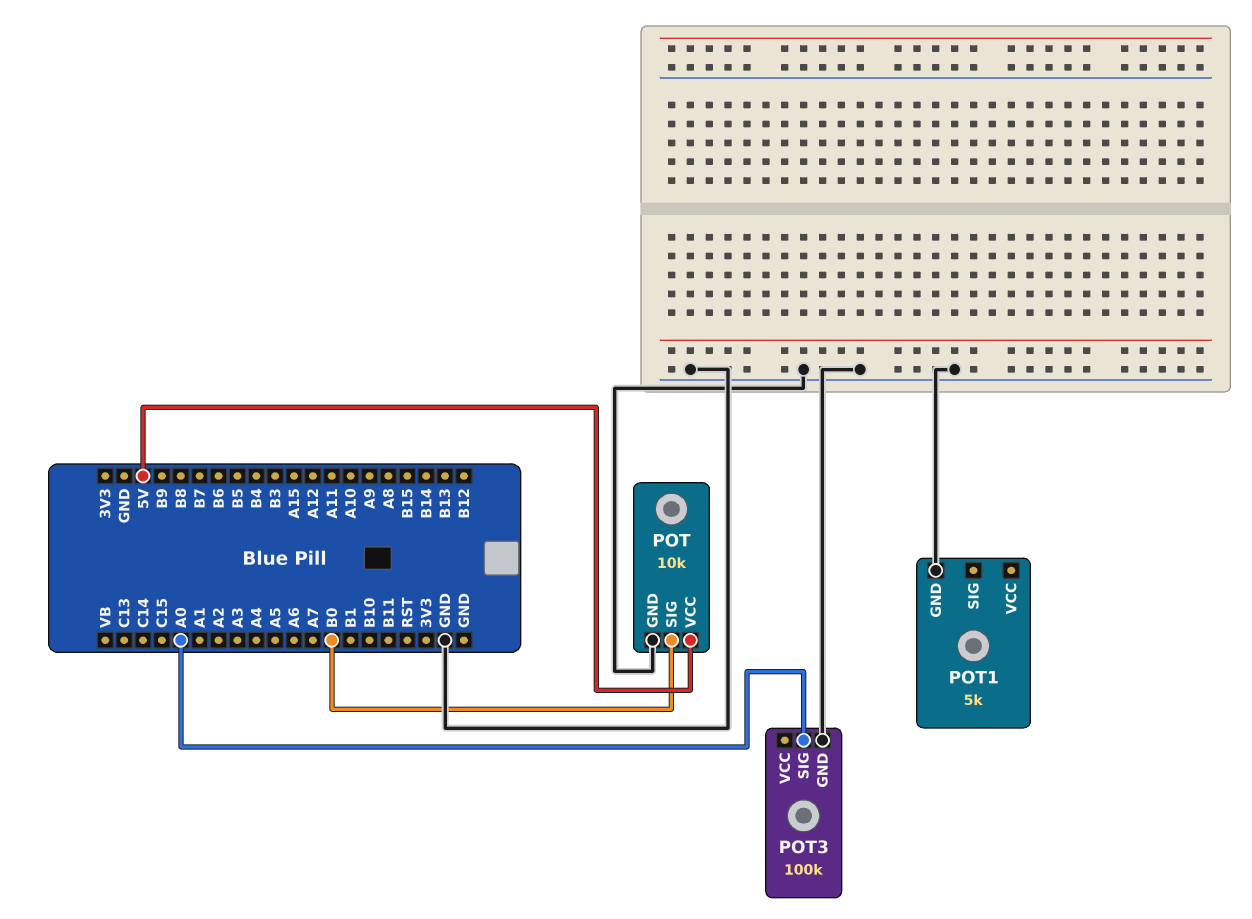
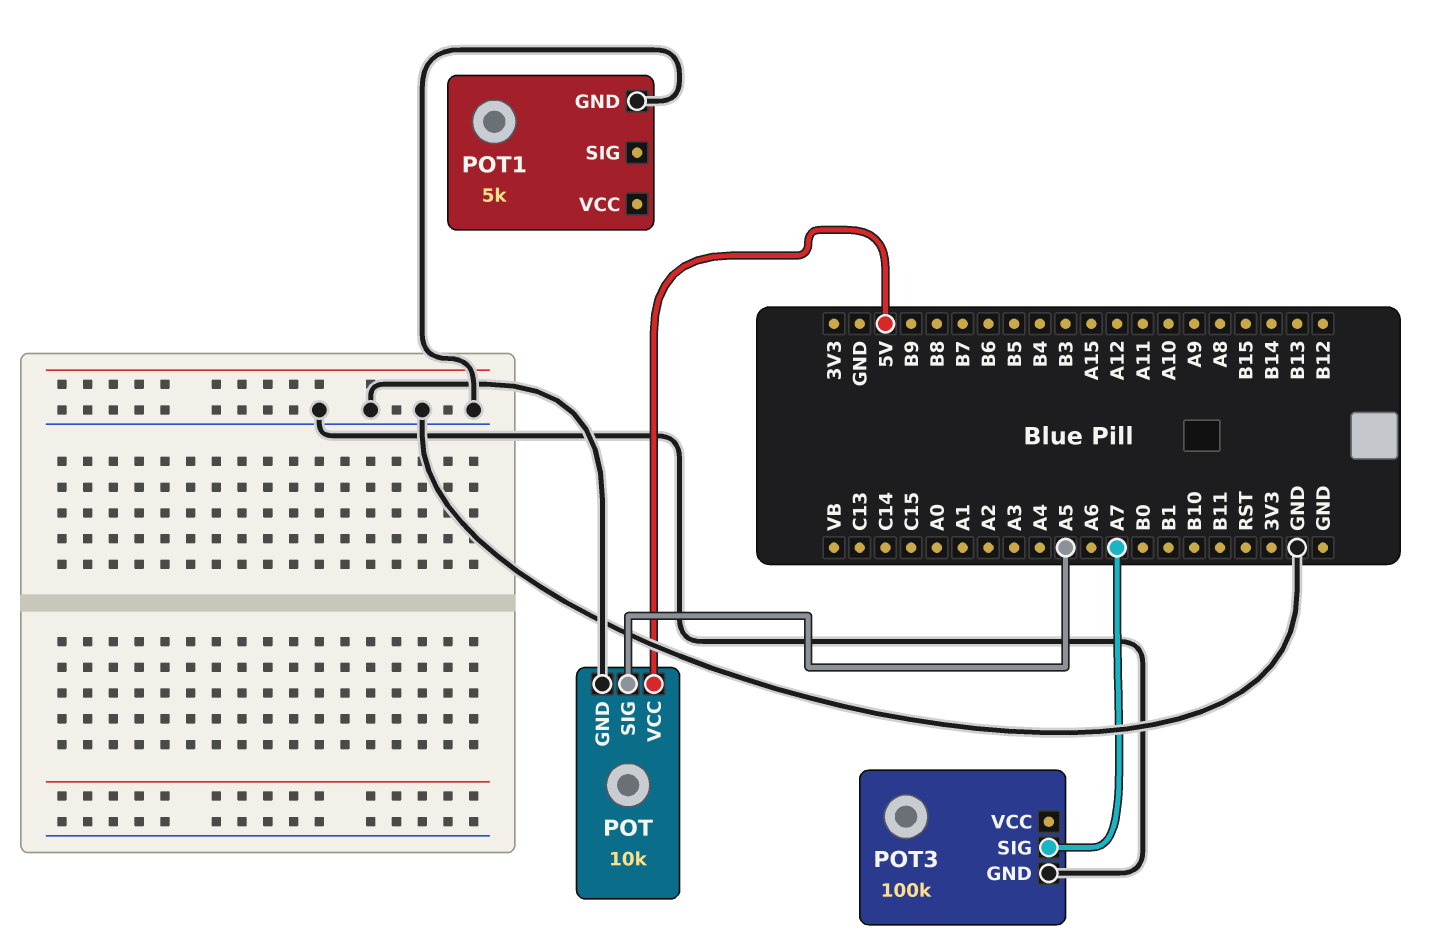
POT pin SIG: B0 -> A5
POT3 pin SIG: A0 -> A7

